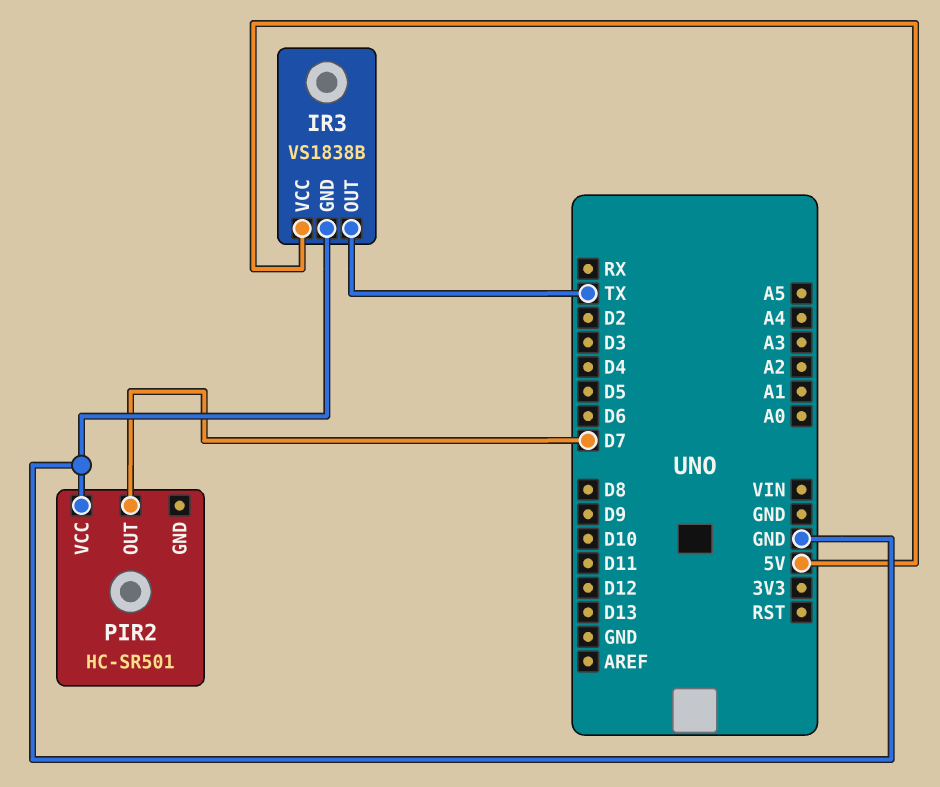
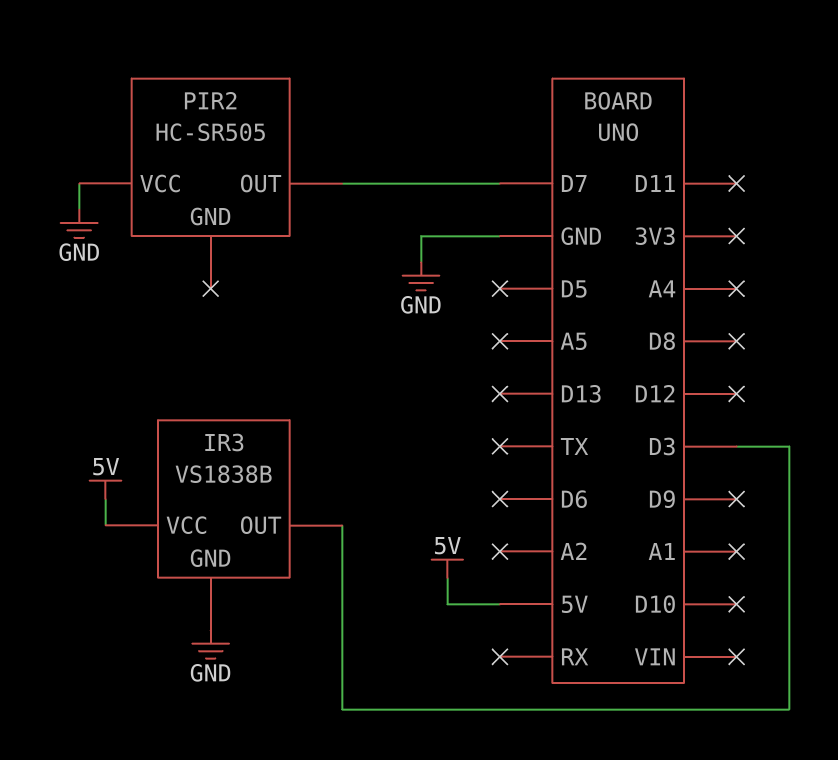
IR3 pin OUT: TX -> D3
PIR2: HC-SR501 -> HC-SR505

